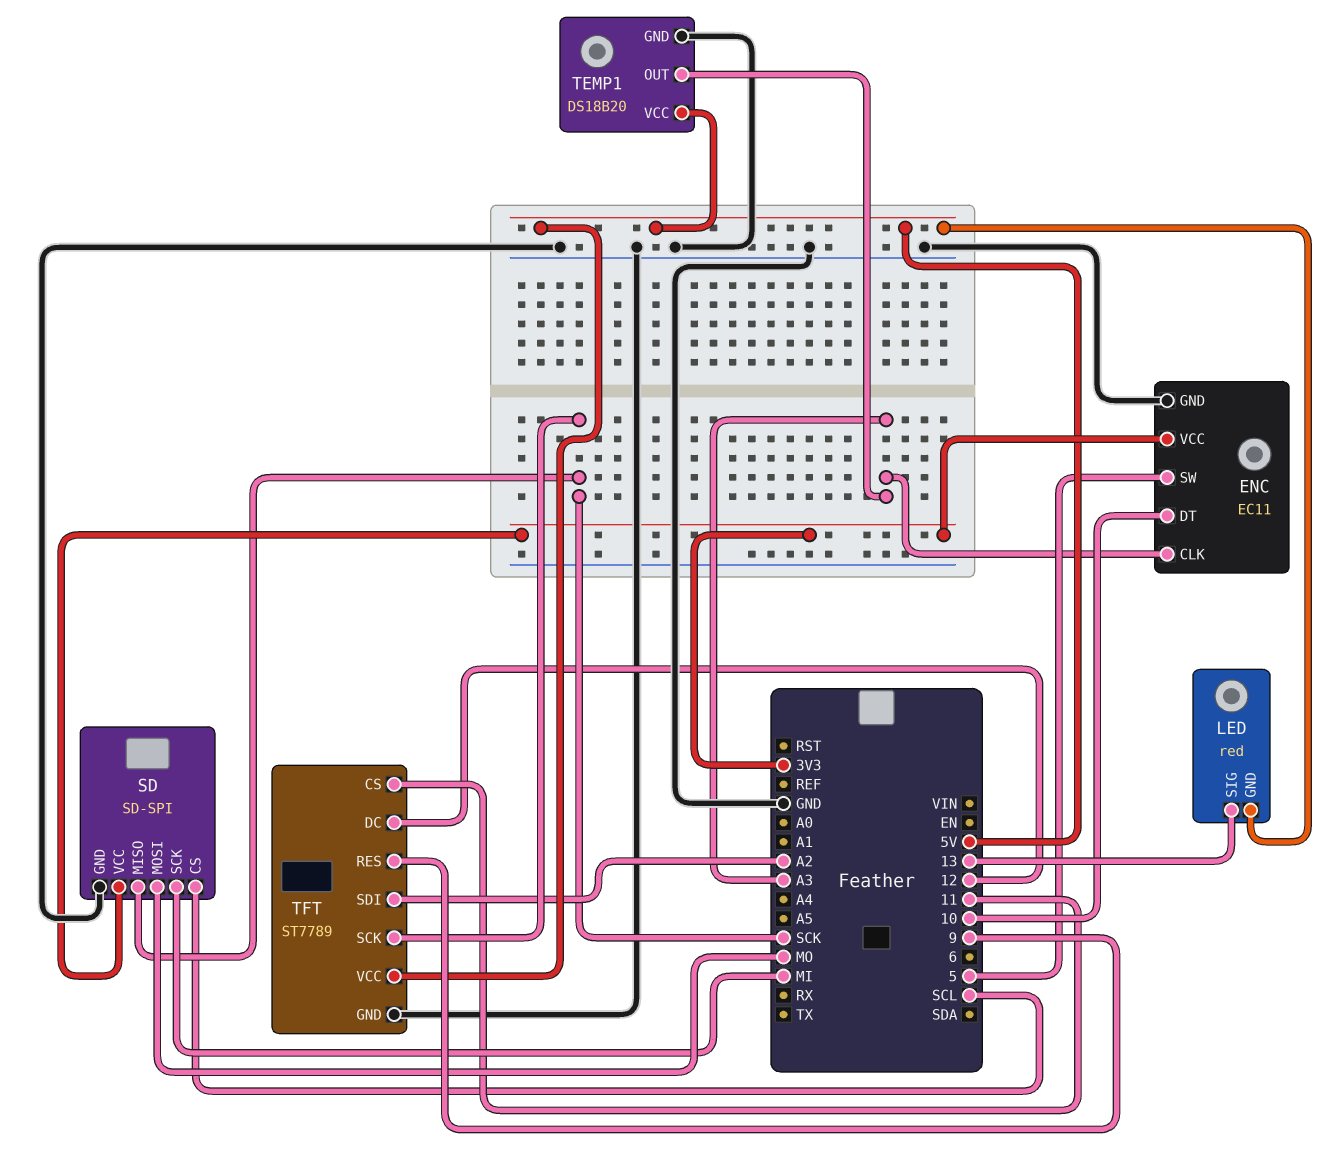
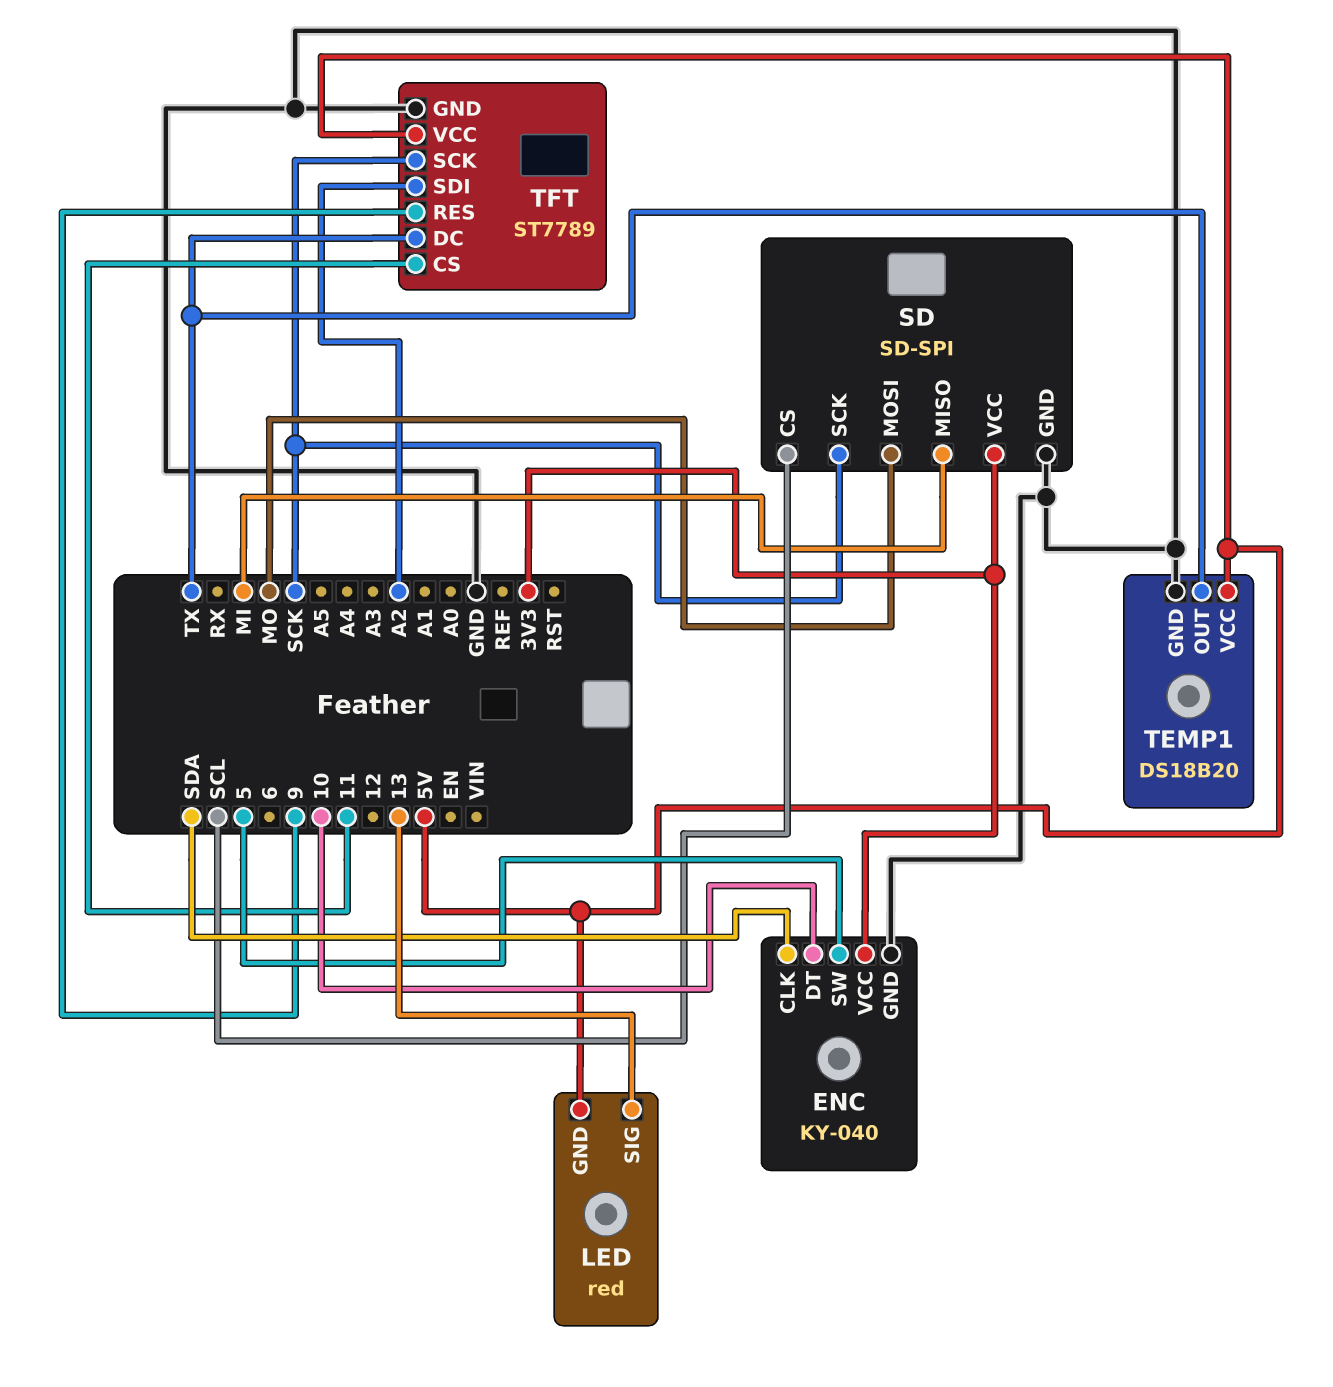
ENC: EC11 -> KY-040
ENC pin CLK: A3 -> SDA
SD pin MISO: SCK -> MI
SD pin SCK: MI -> SCK
TEMP1 pin OUT: A3 -> TX
TFT pin DC: 12 -> TX

